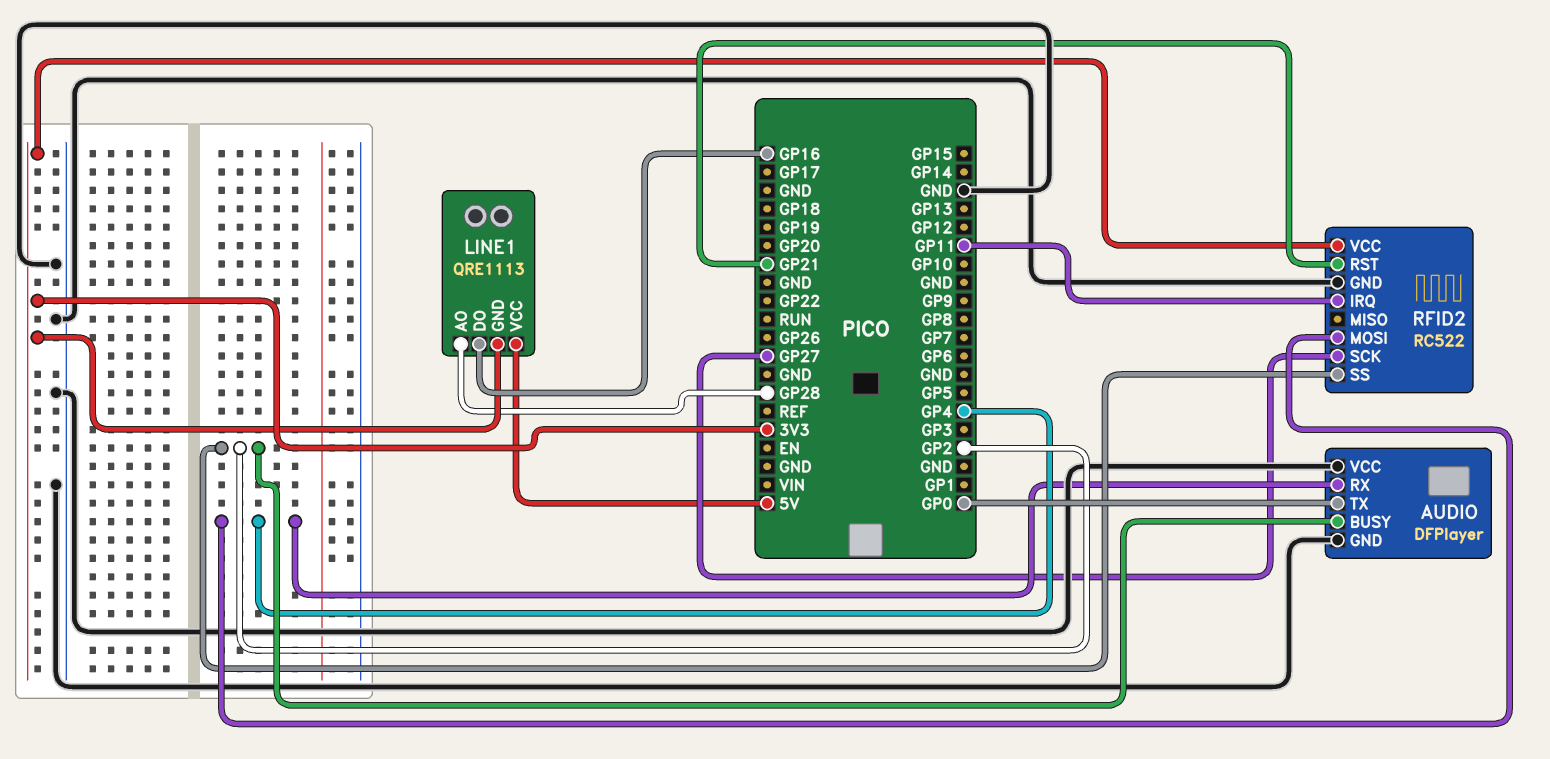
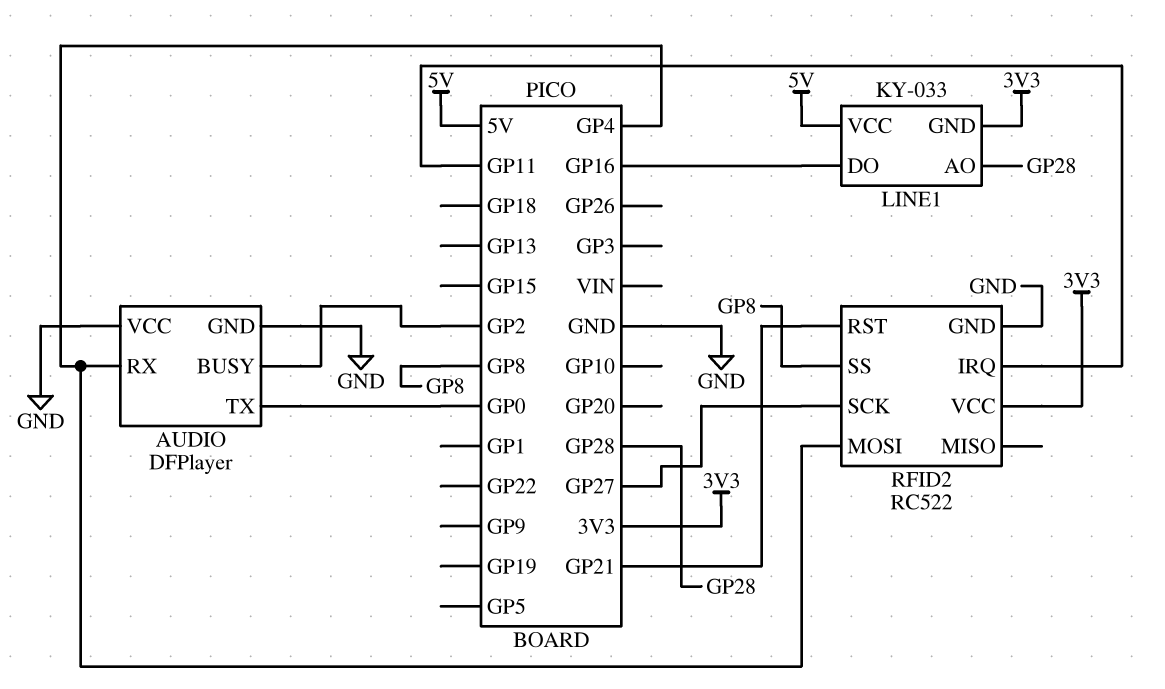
LINE1: QRE1113 -> KY-033
RFID2 pin SS: GP2 -> GP8

